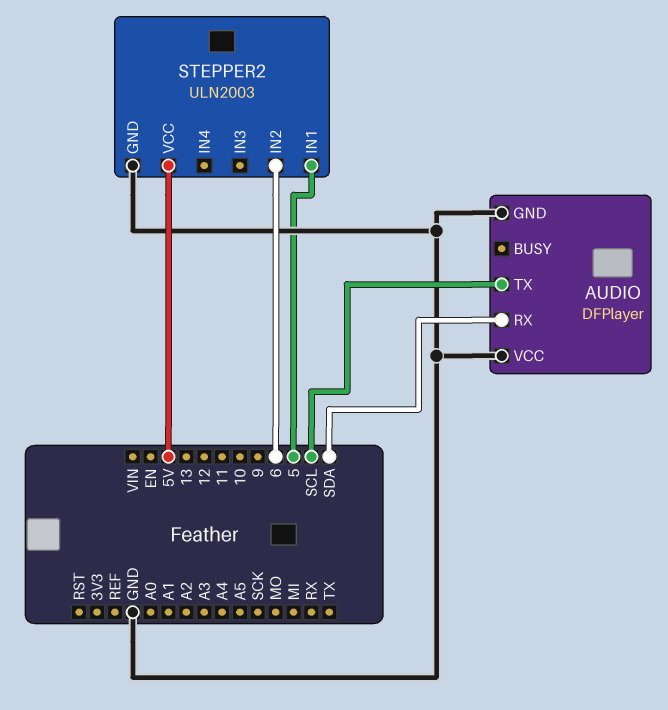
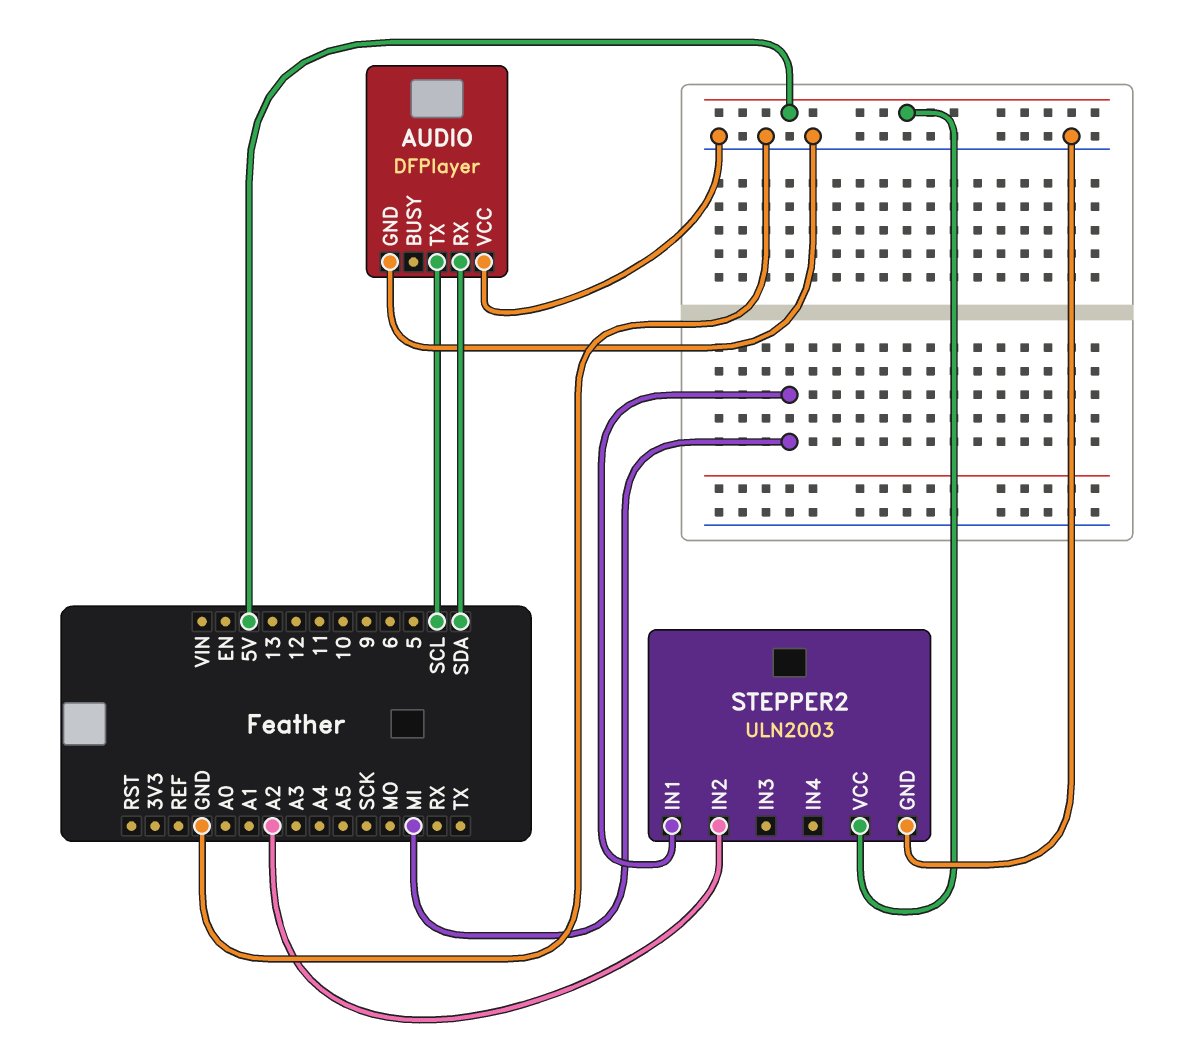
STEPPER2 pin IN1: 5 -> MI
STEPPER2 pin IN2: 6 -> A2

